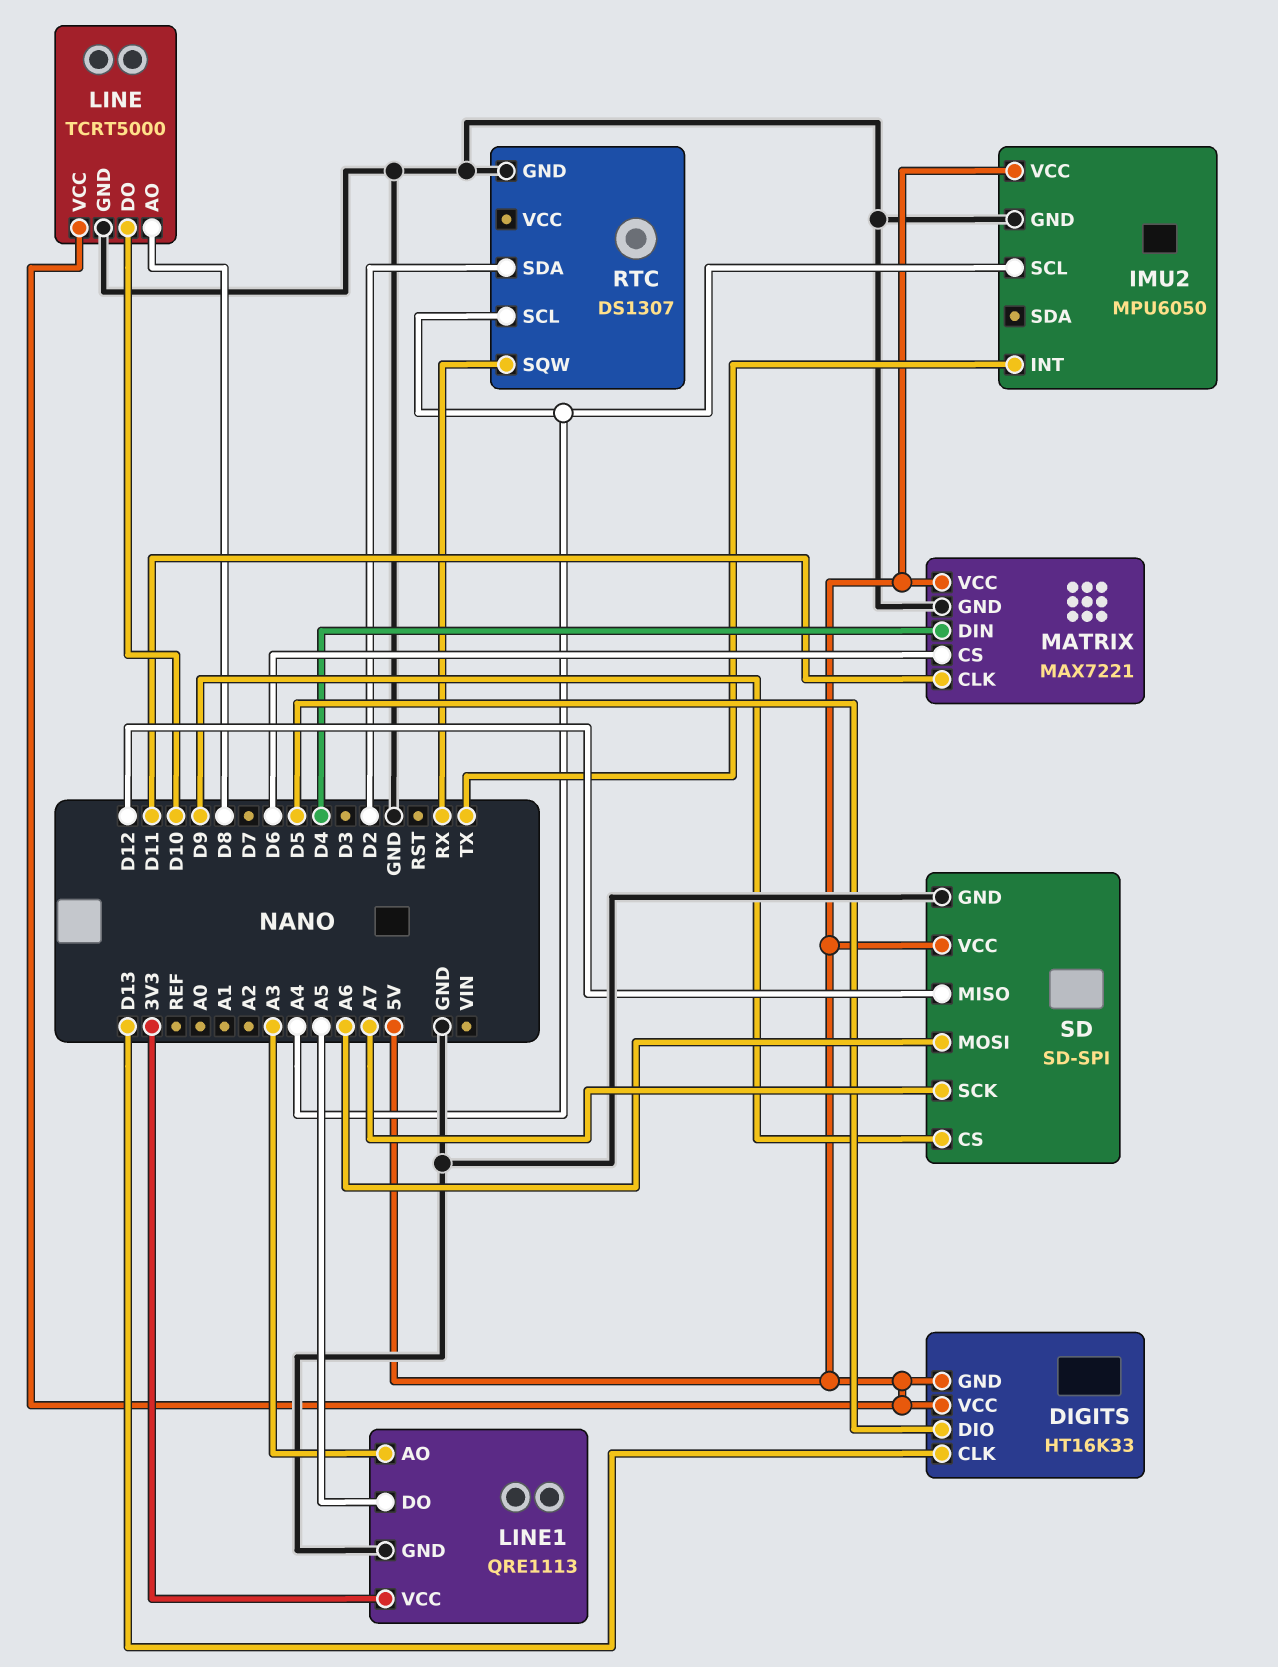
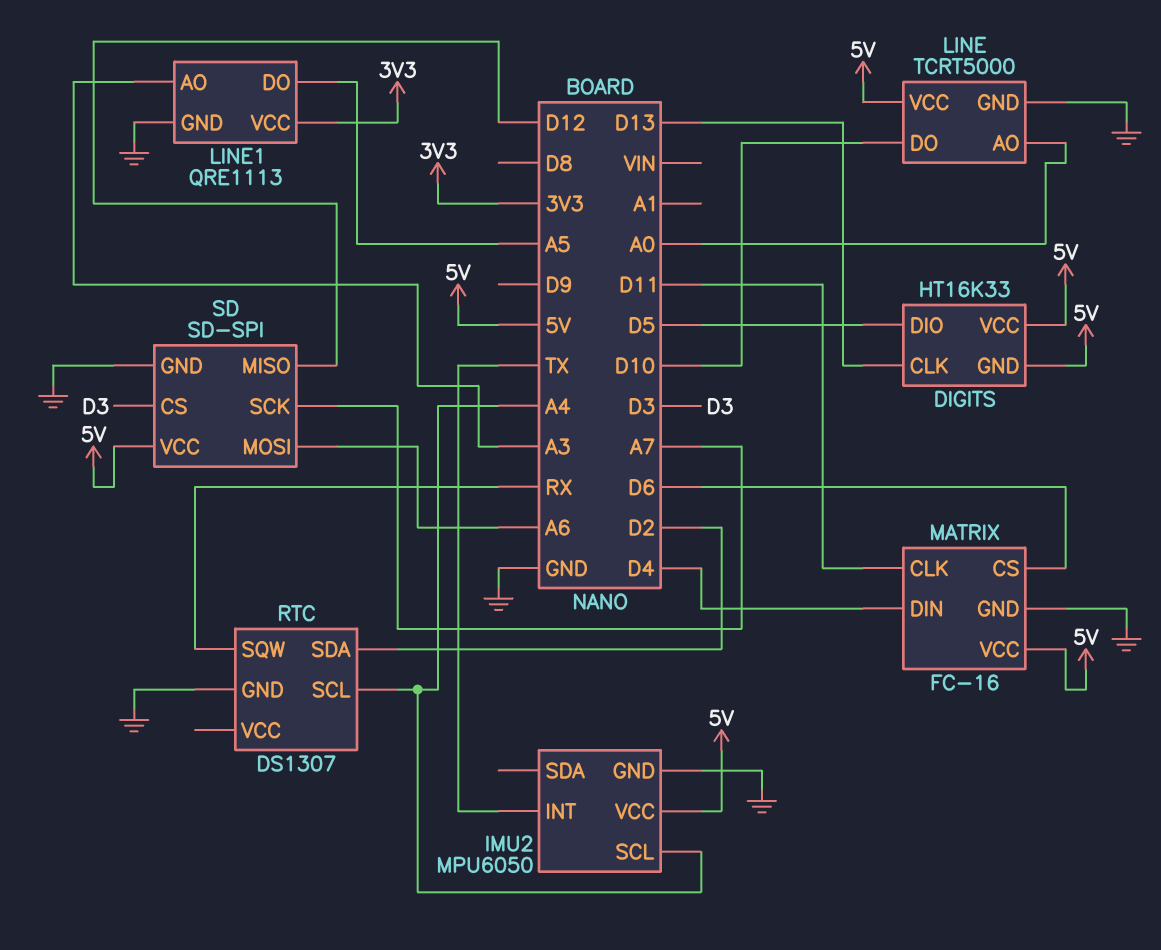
LINE pin AO: D8 -> A0
MATRIX: MAX7221 -> FC-16
SD pin CS: D9 -> D3

